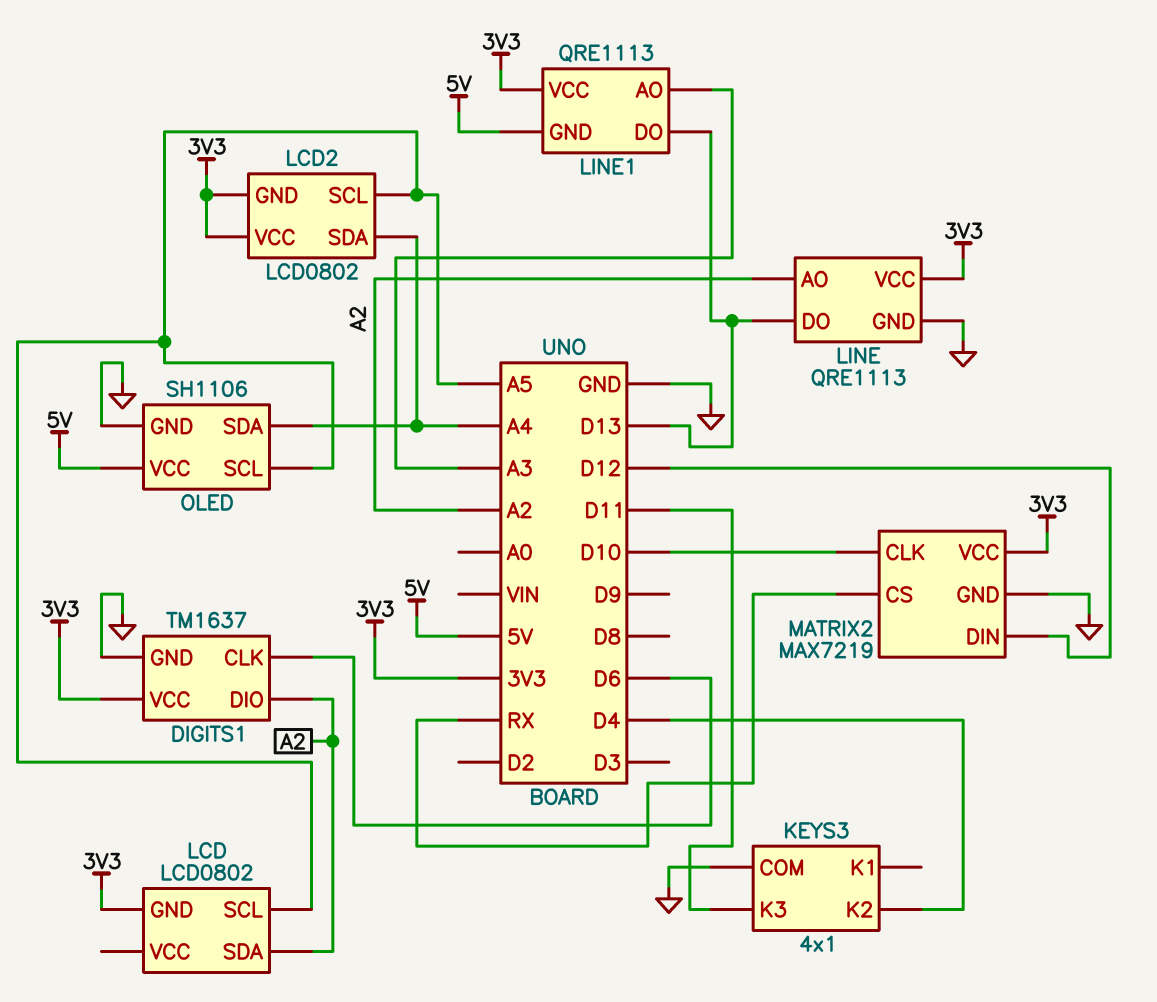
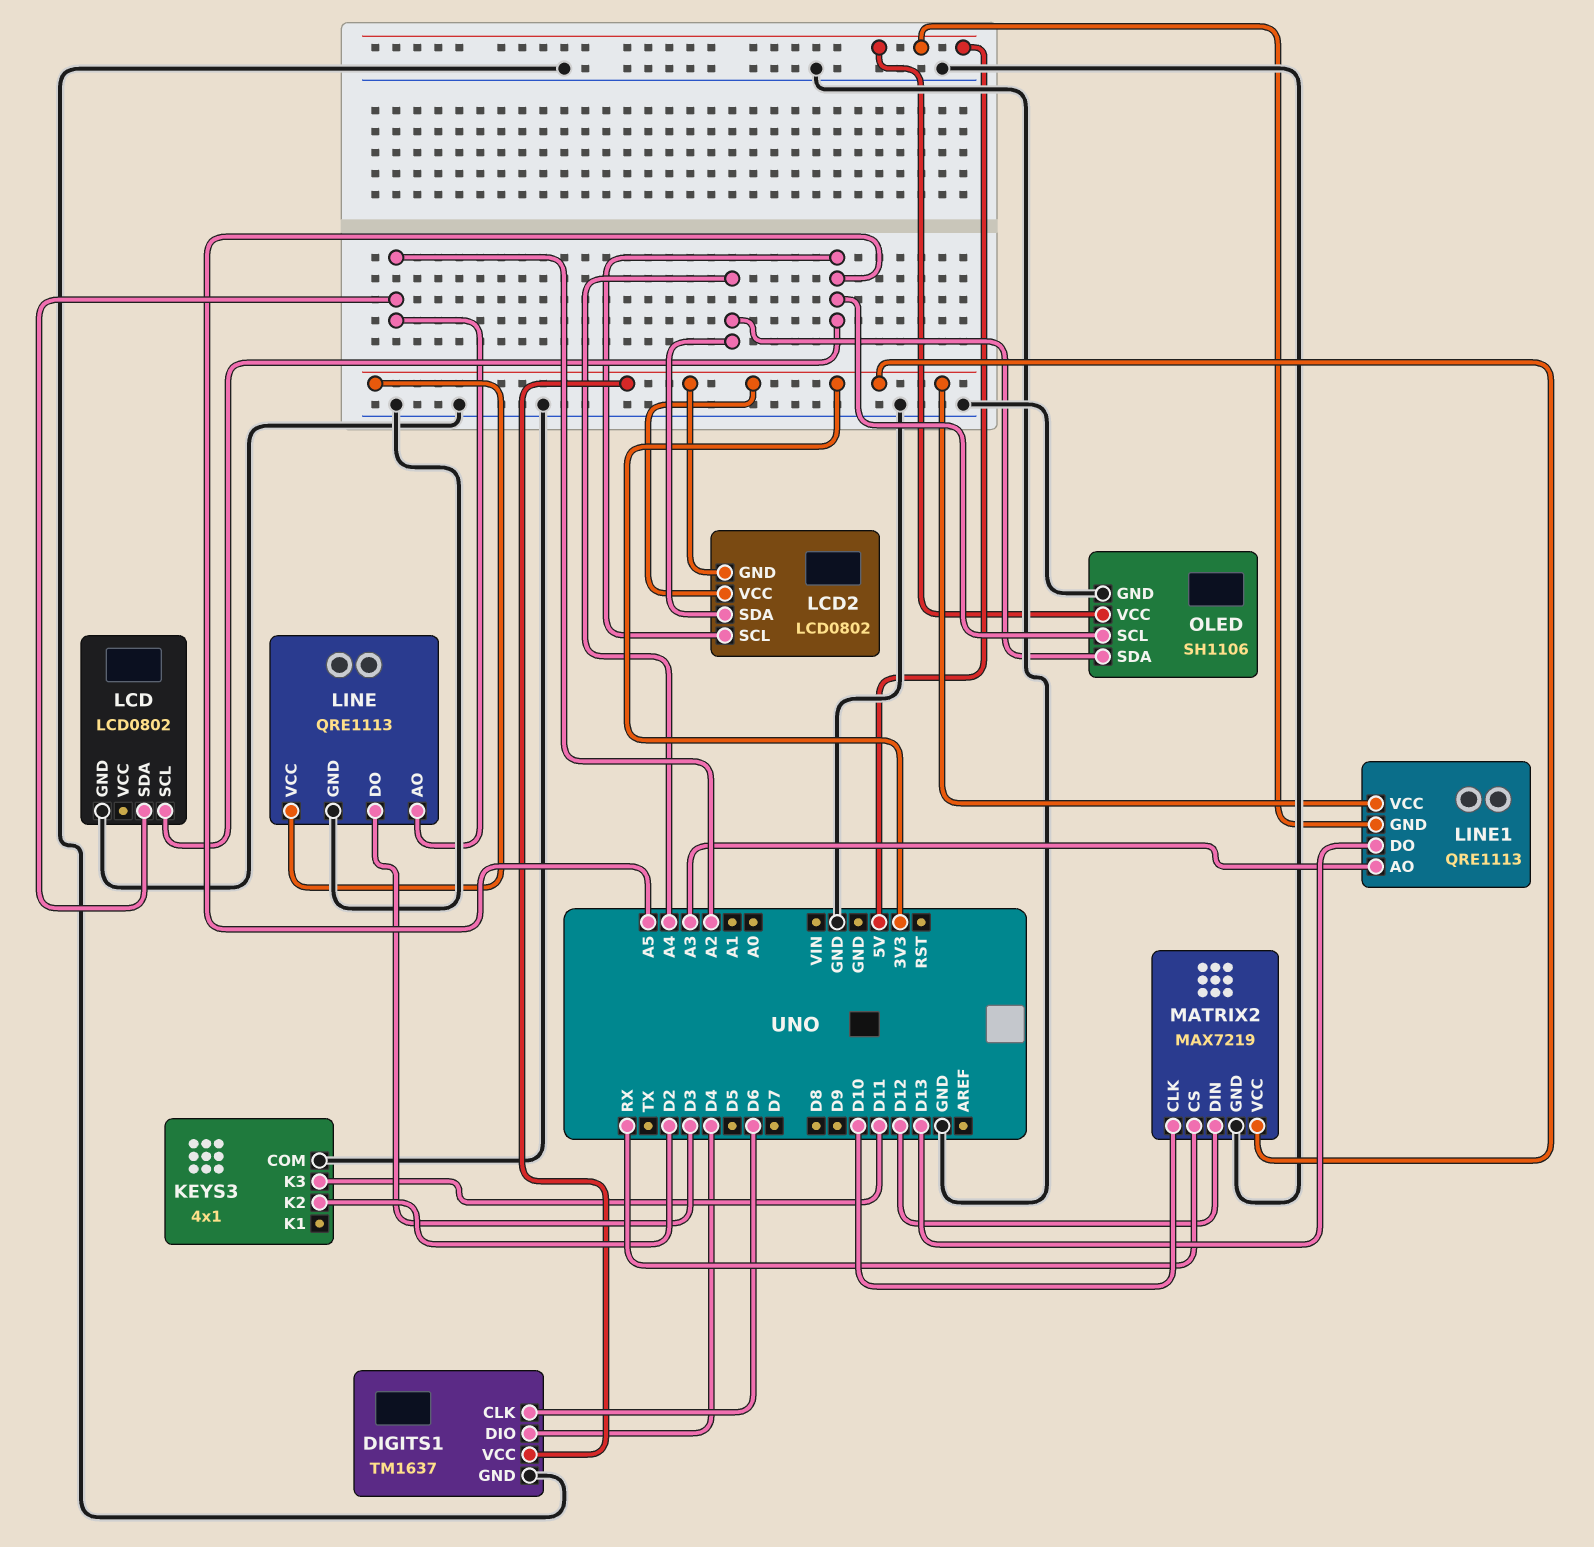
DIGITS1 pin DIO: A2 -> D4
KEYS3 pin K2: D4 -> D2
LCD pin GND: 3V3 -> GND
LINE pin DO: D13 -> D3

